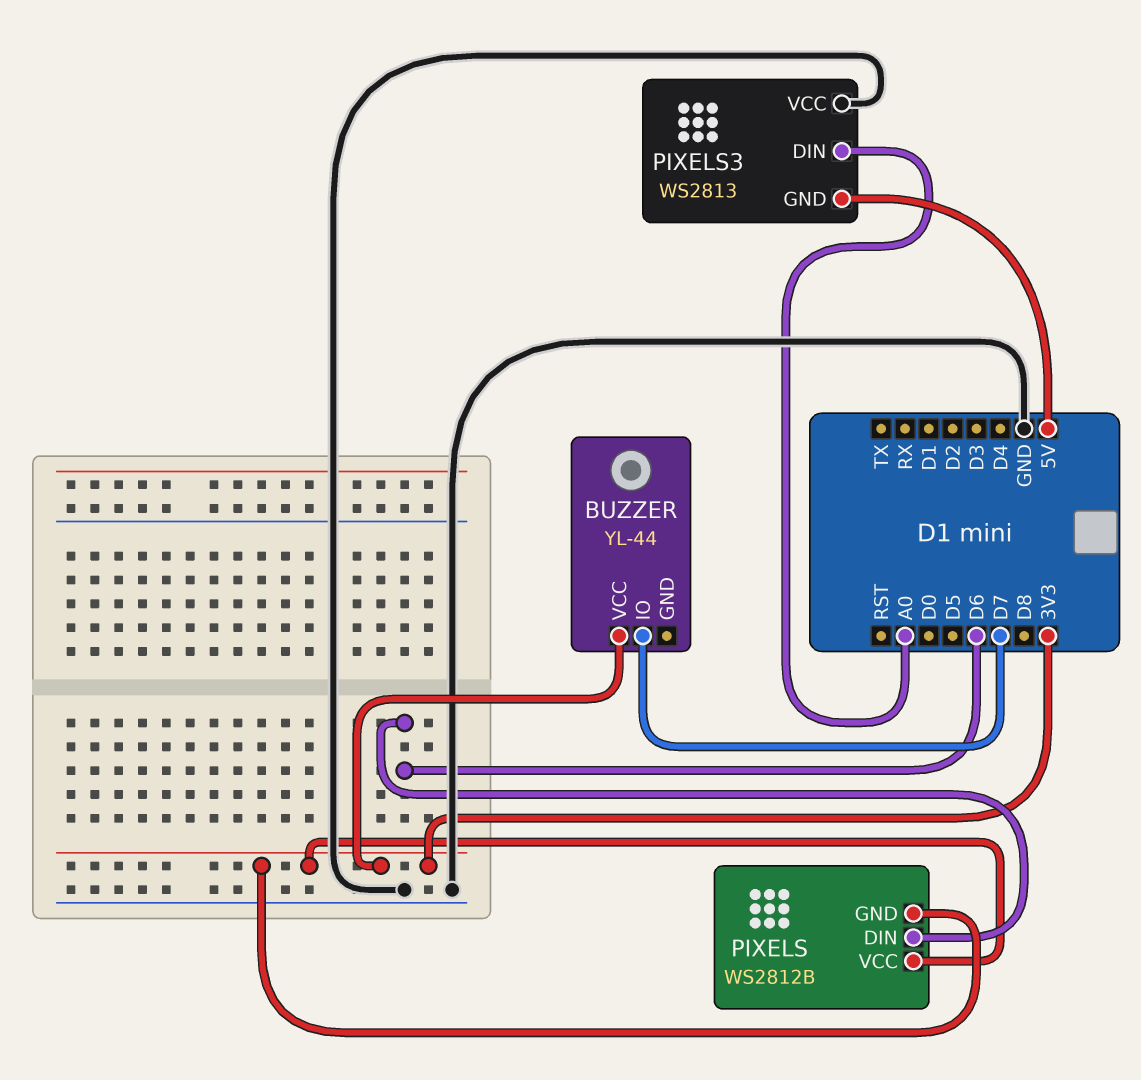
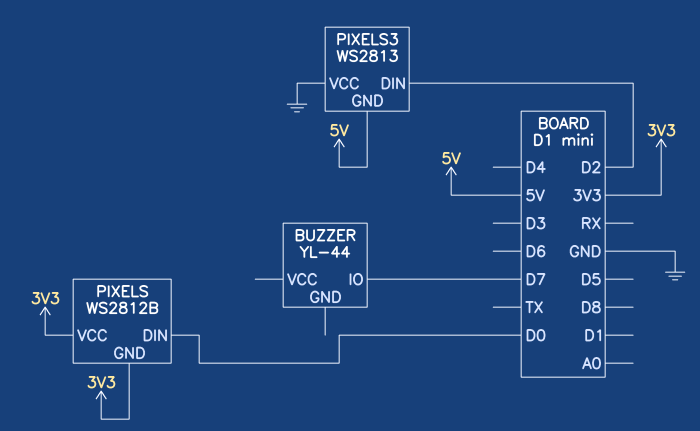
BUZZER pin VCC: 3V3 -> none
PIXELS pin DIN: D6 -> D0
PIXELS3 pin DIN: A0 -> D2

